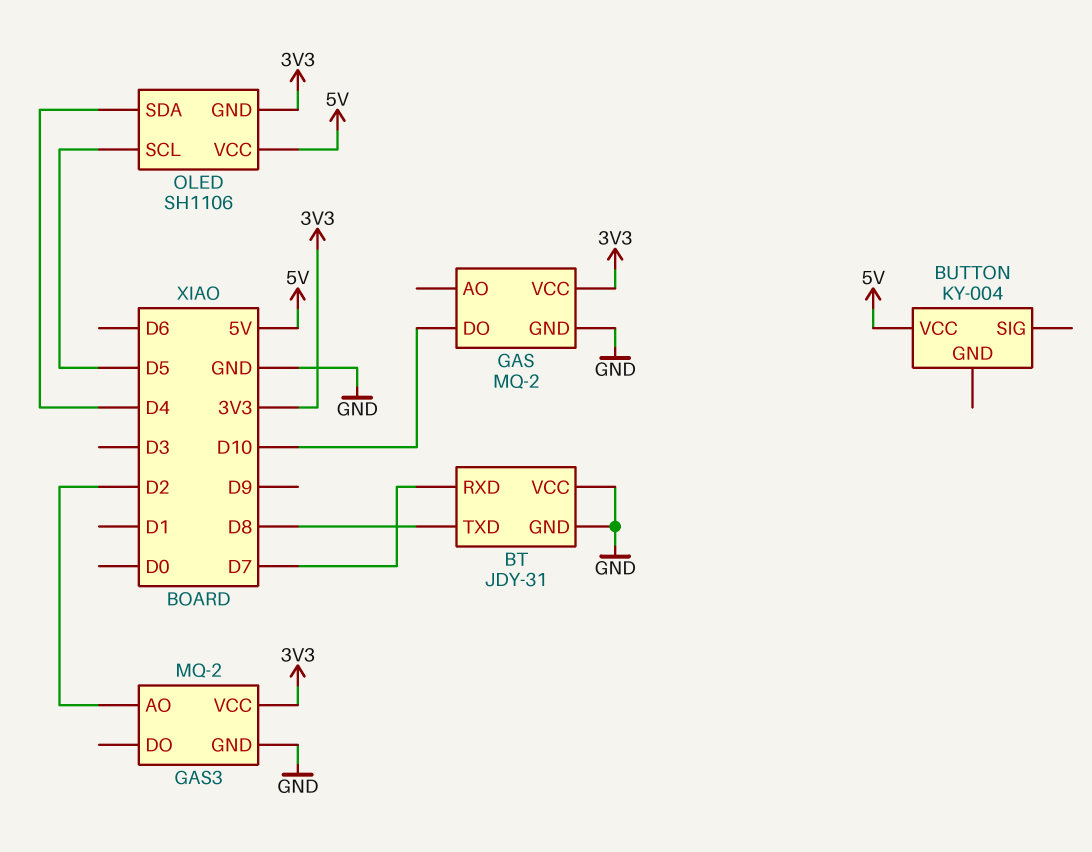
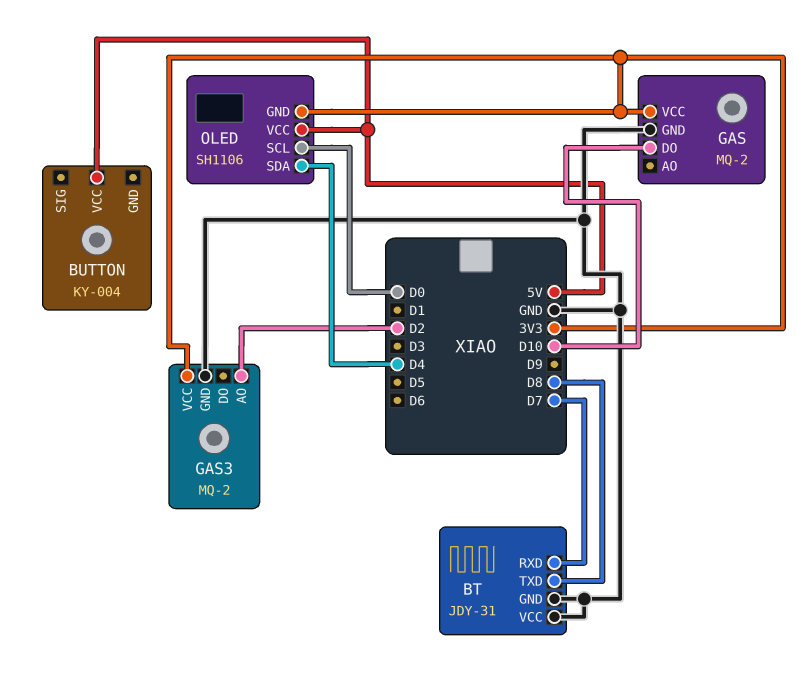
OLED pin SCL: D5 -> D0

